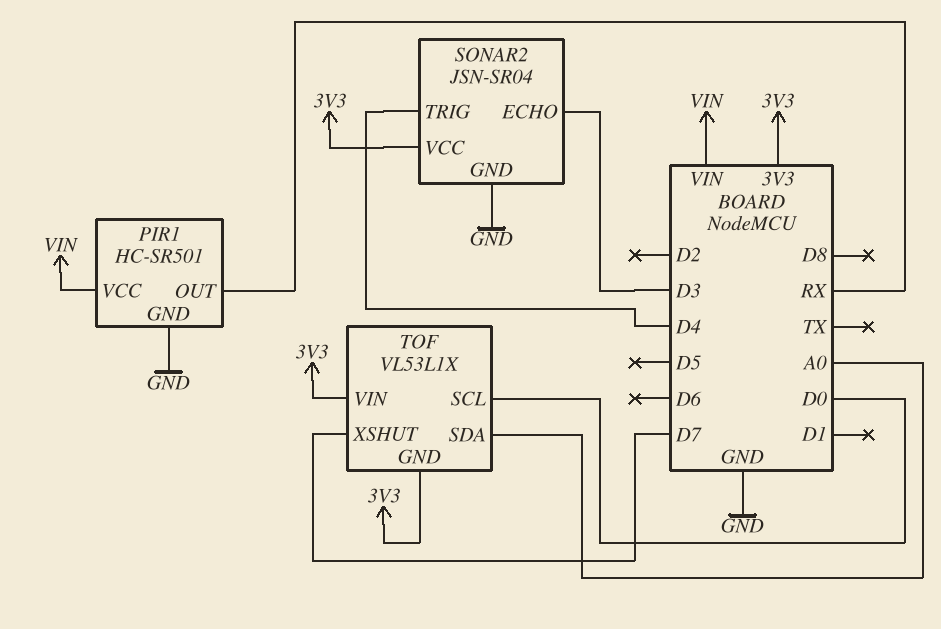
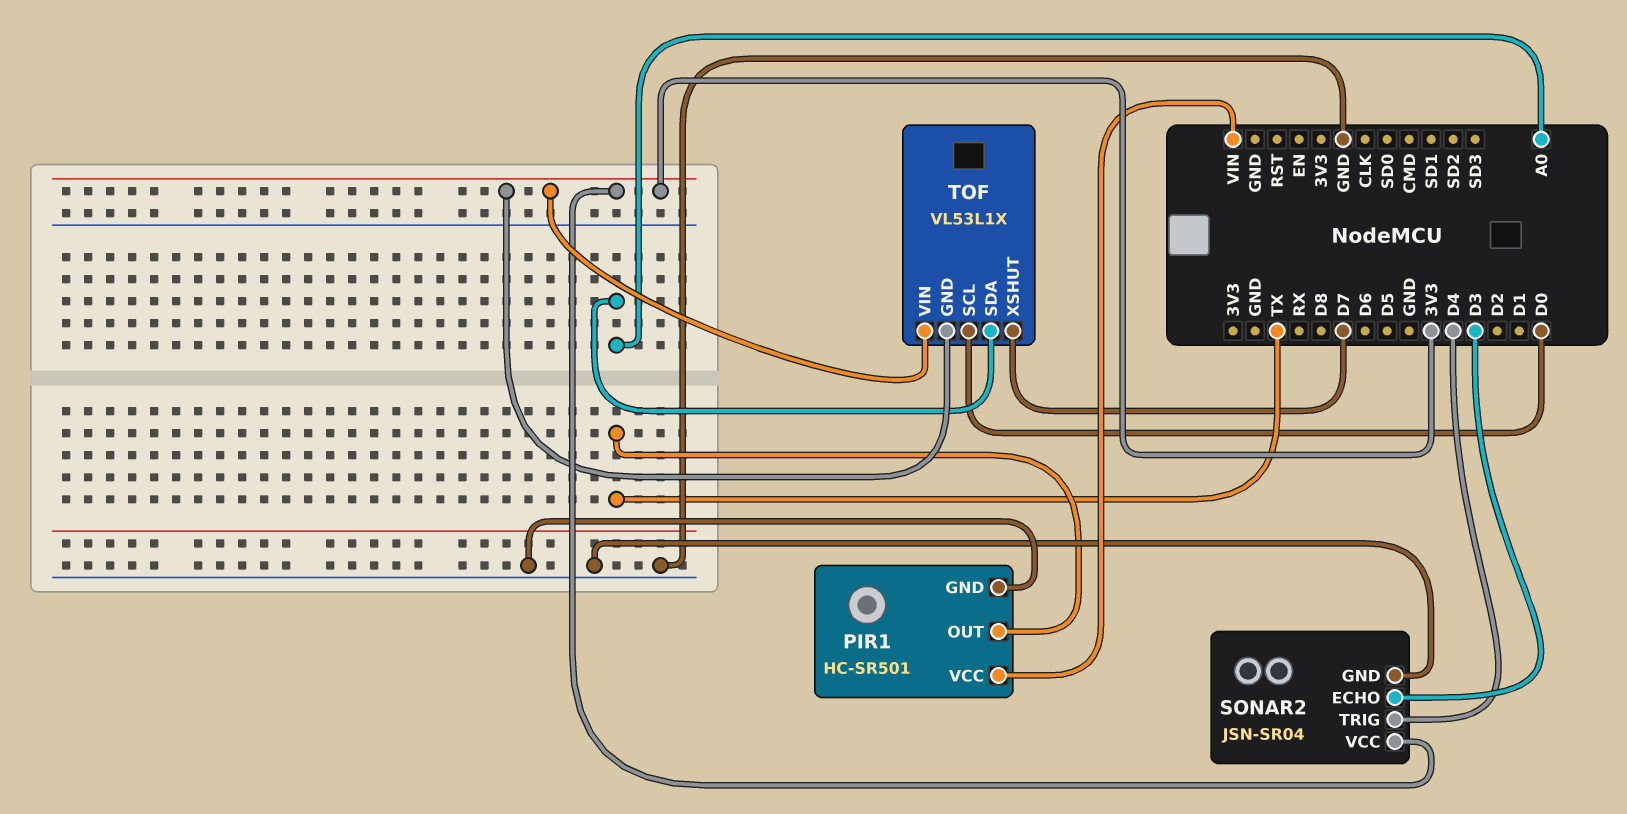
PIR1 pin OUT: RX -> TX

